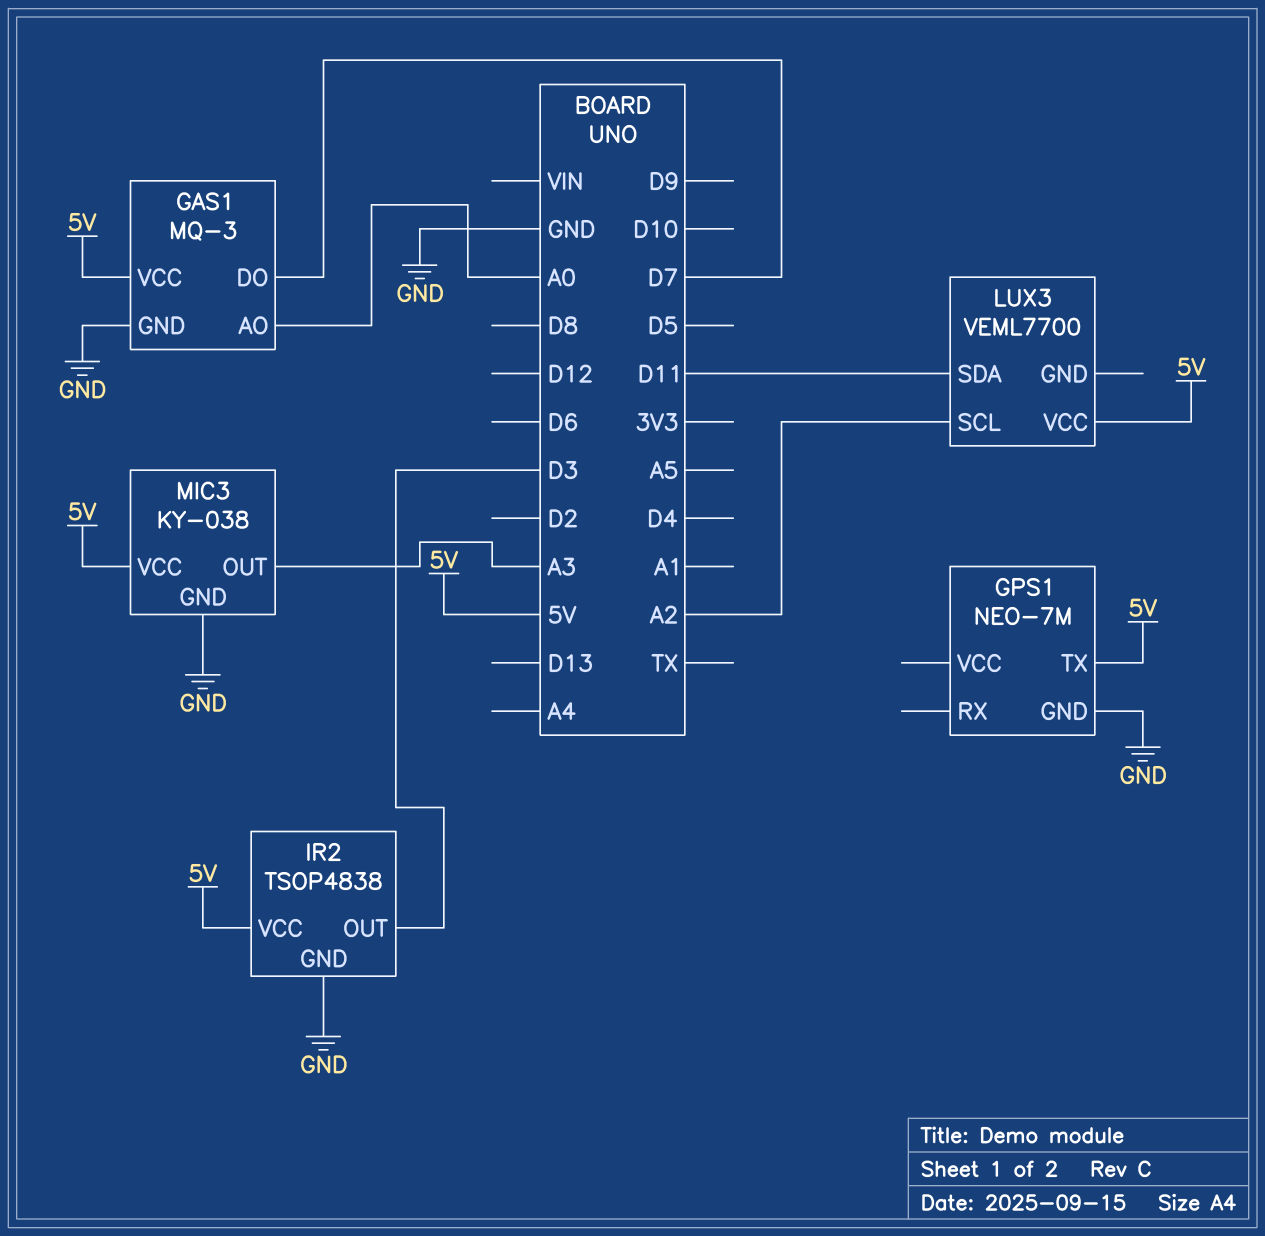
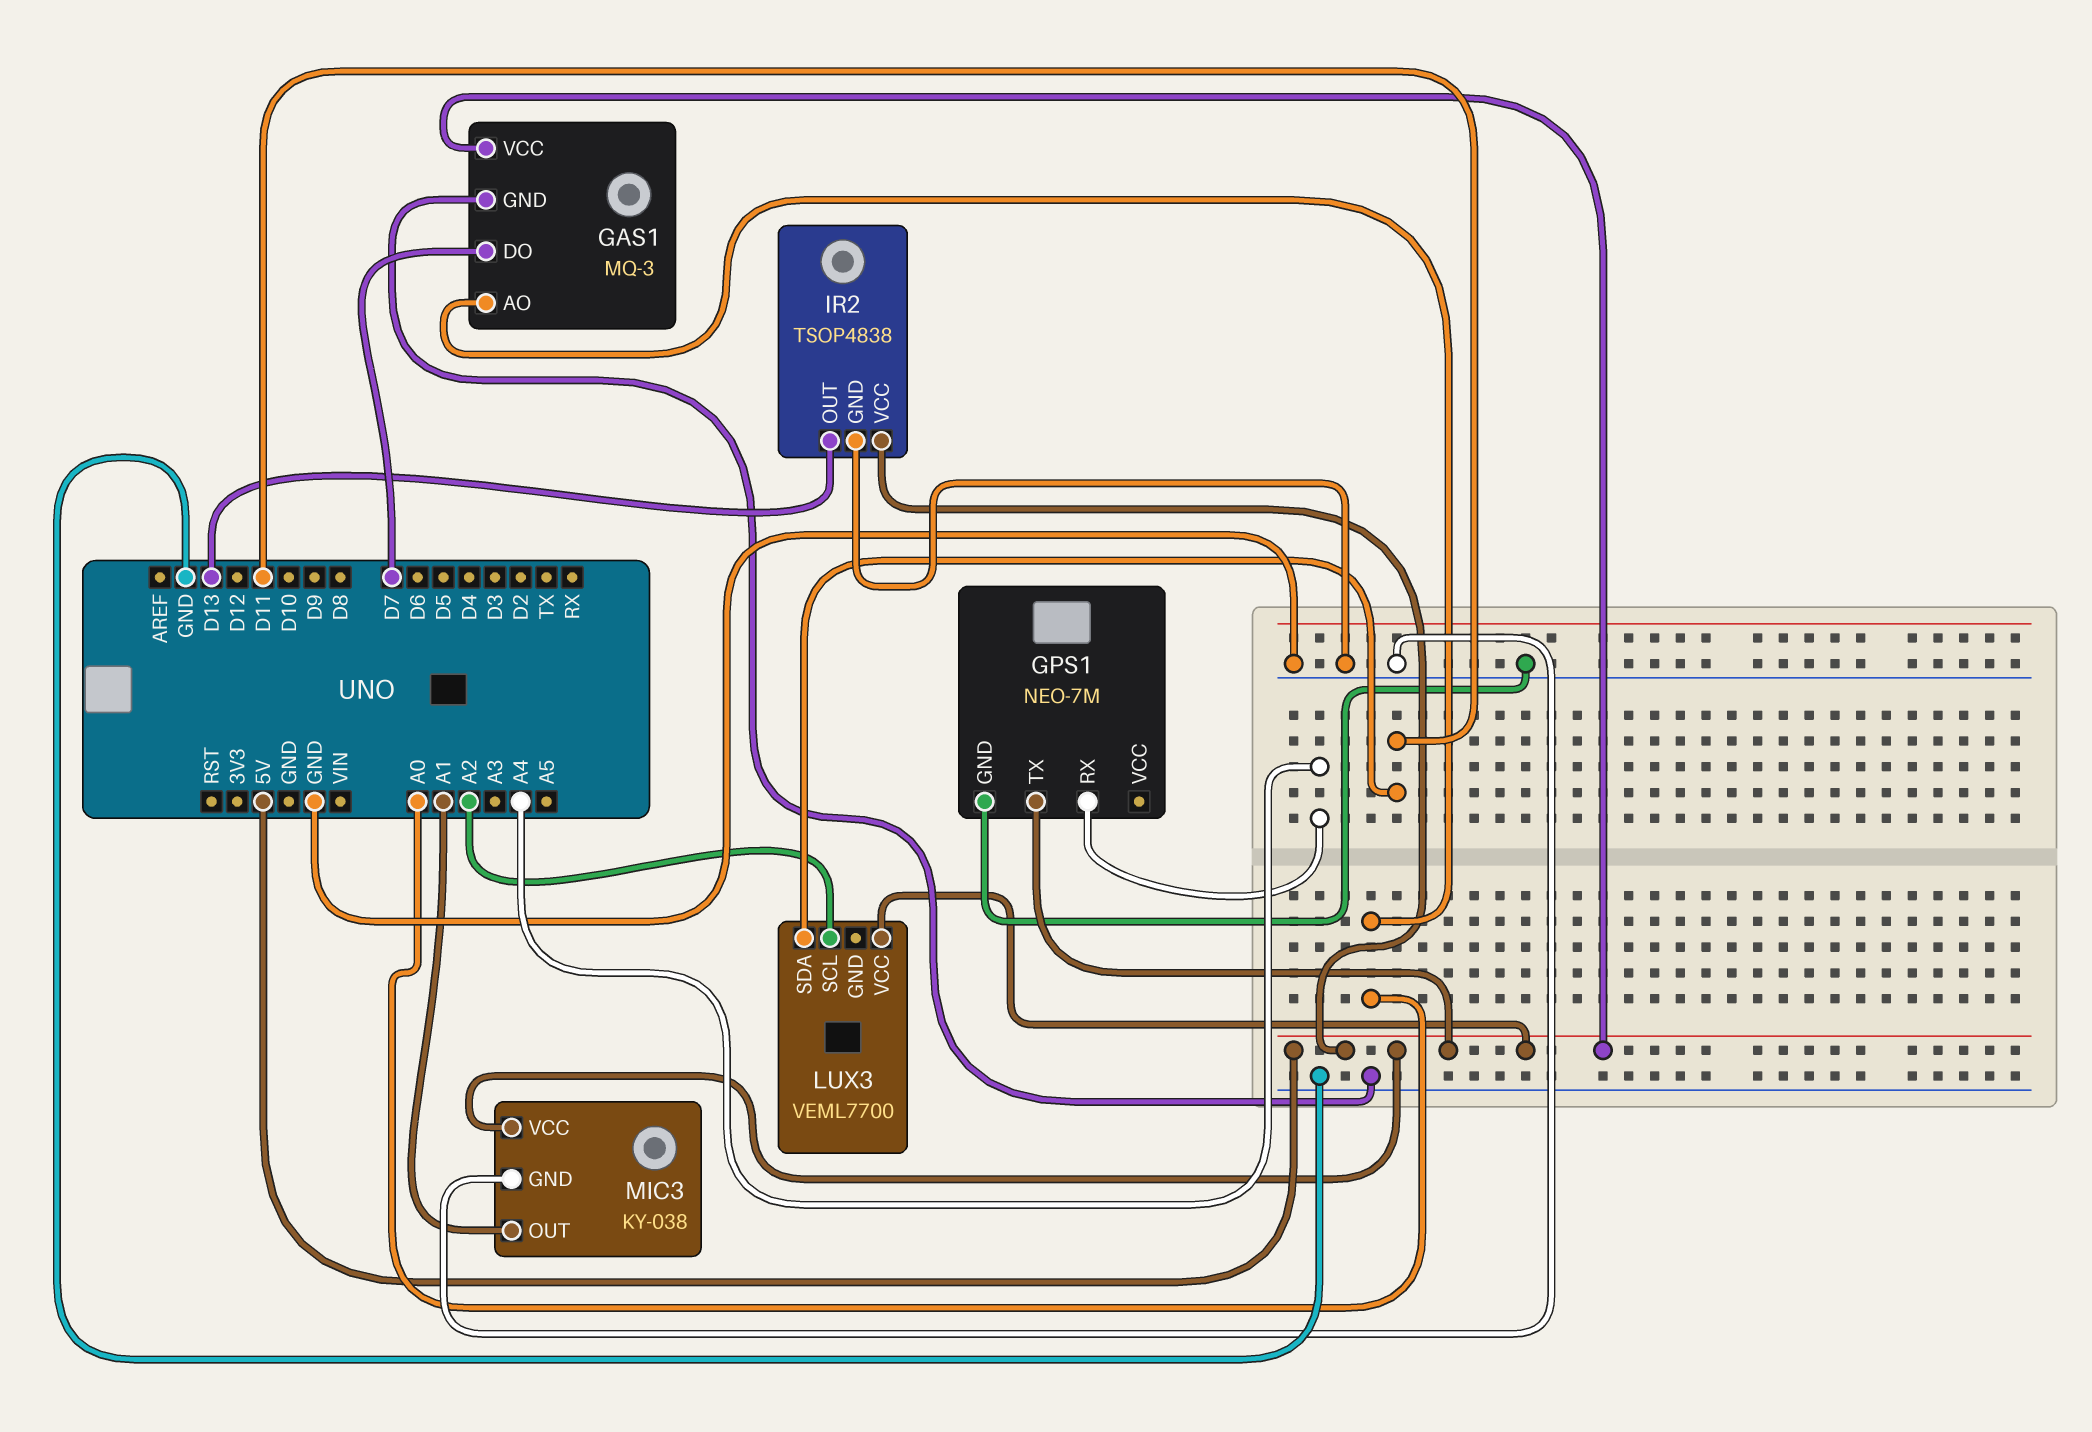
GPS1 pin RX: none -> A4
IR2 pin OUT: D3 -> D13
MIC3 pin OUT: A3 -> A1

